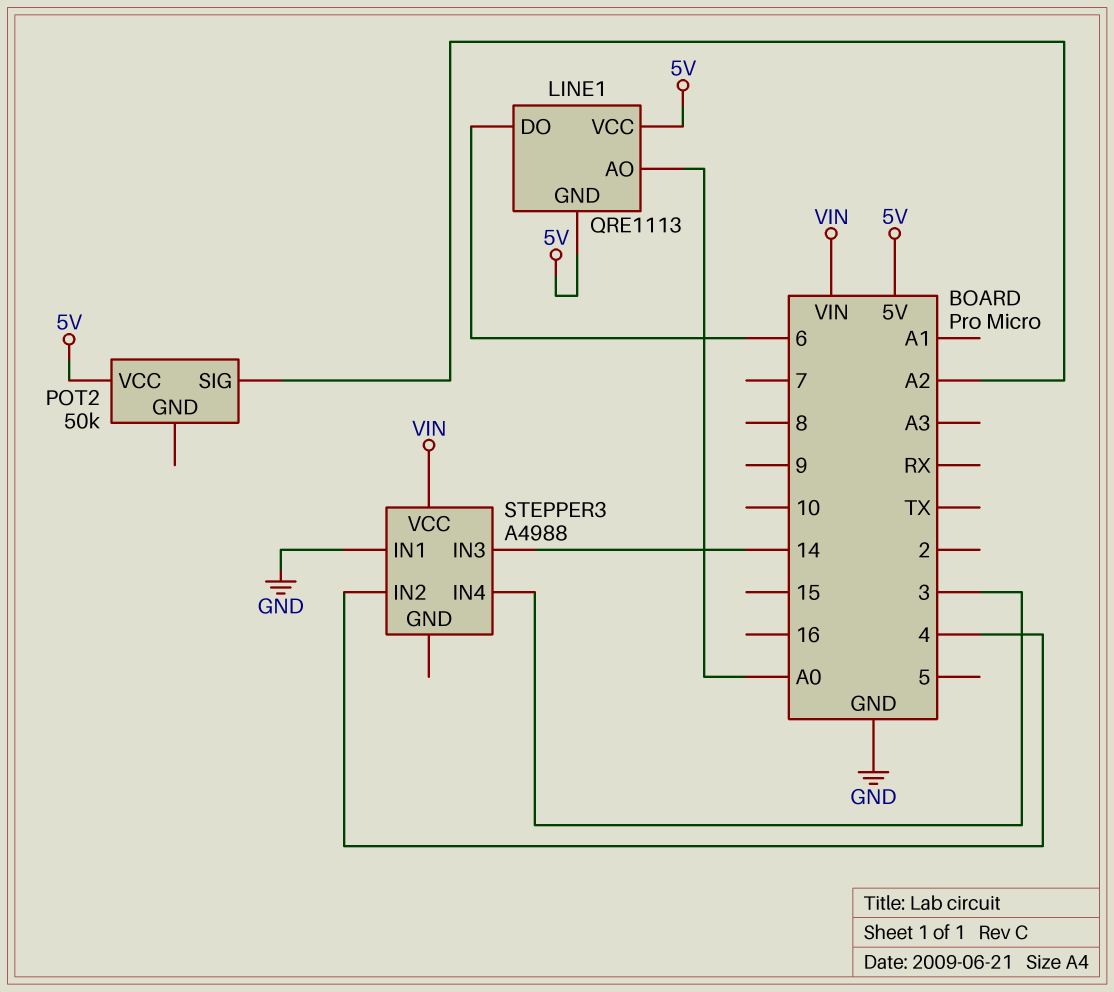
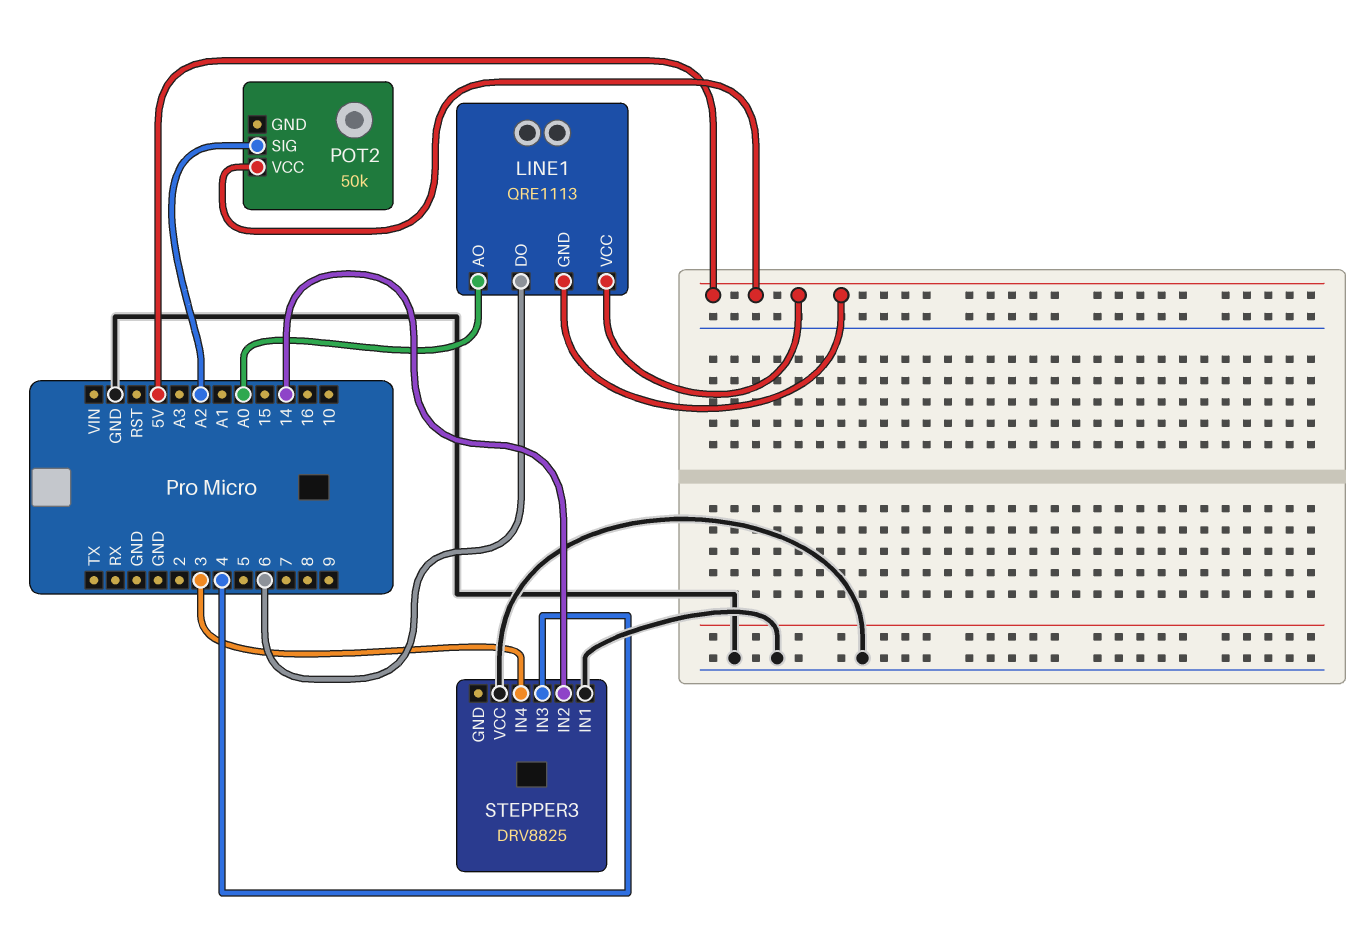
STEPPER3: A4988 -> DRV8825
STEPPER3 pin IN2: 4 -> 14
STEPPER3 pin IN3: 14 -> 4
STEPPER3 pin VCC: VIN -> GND

